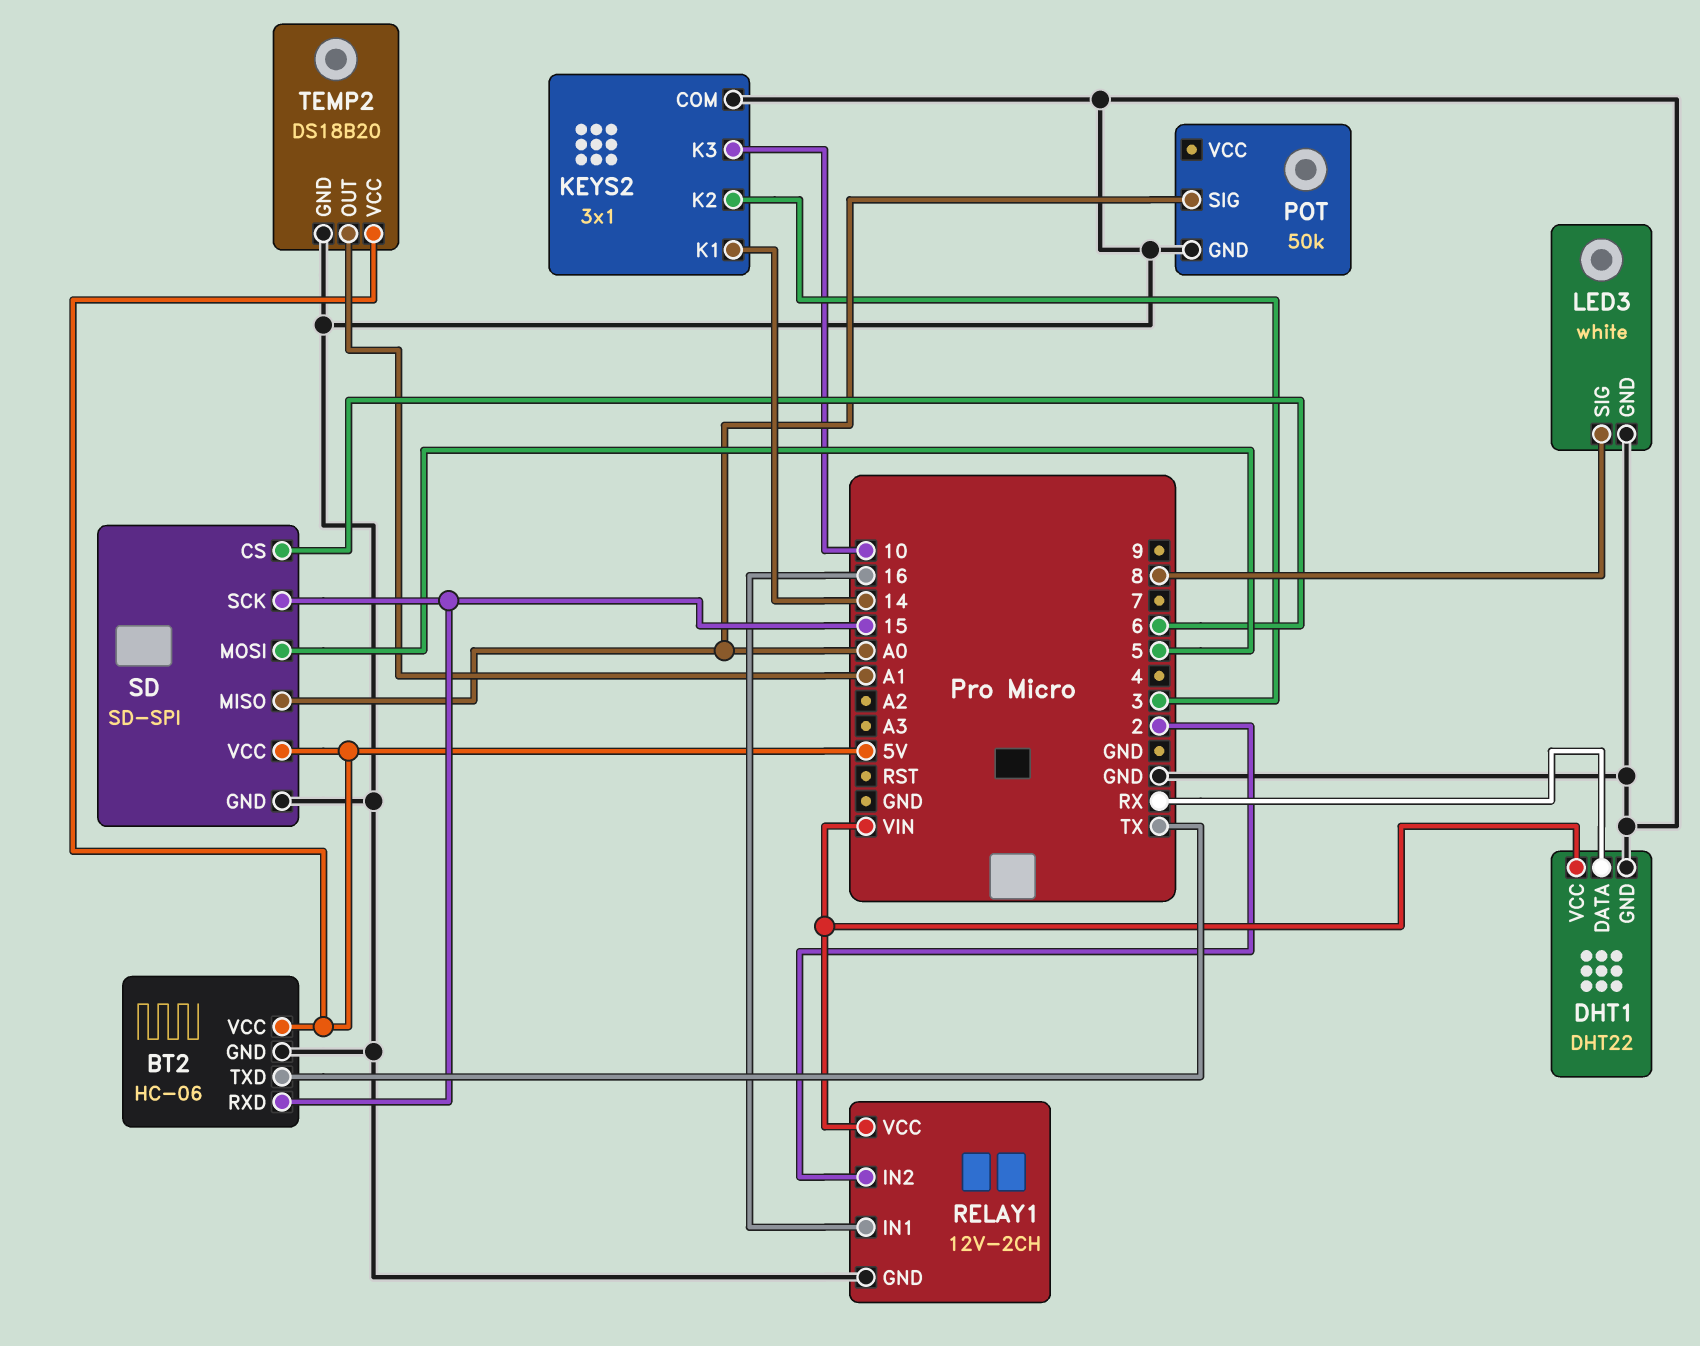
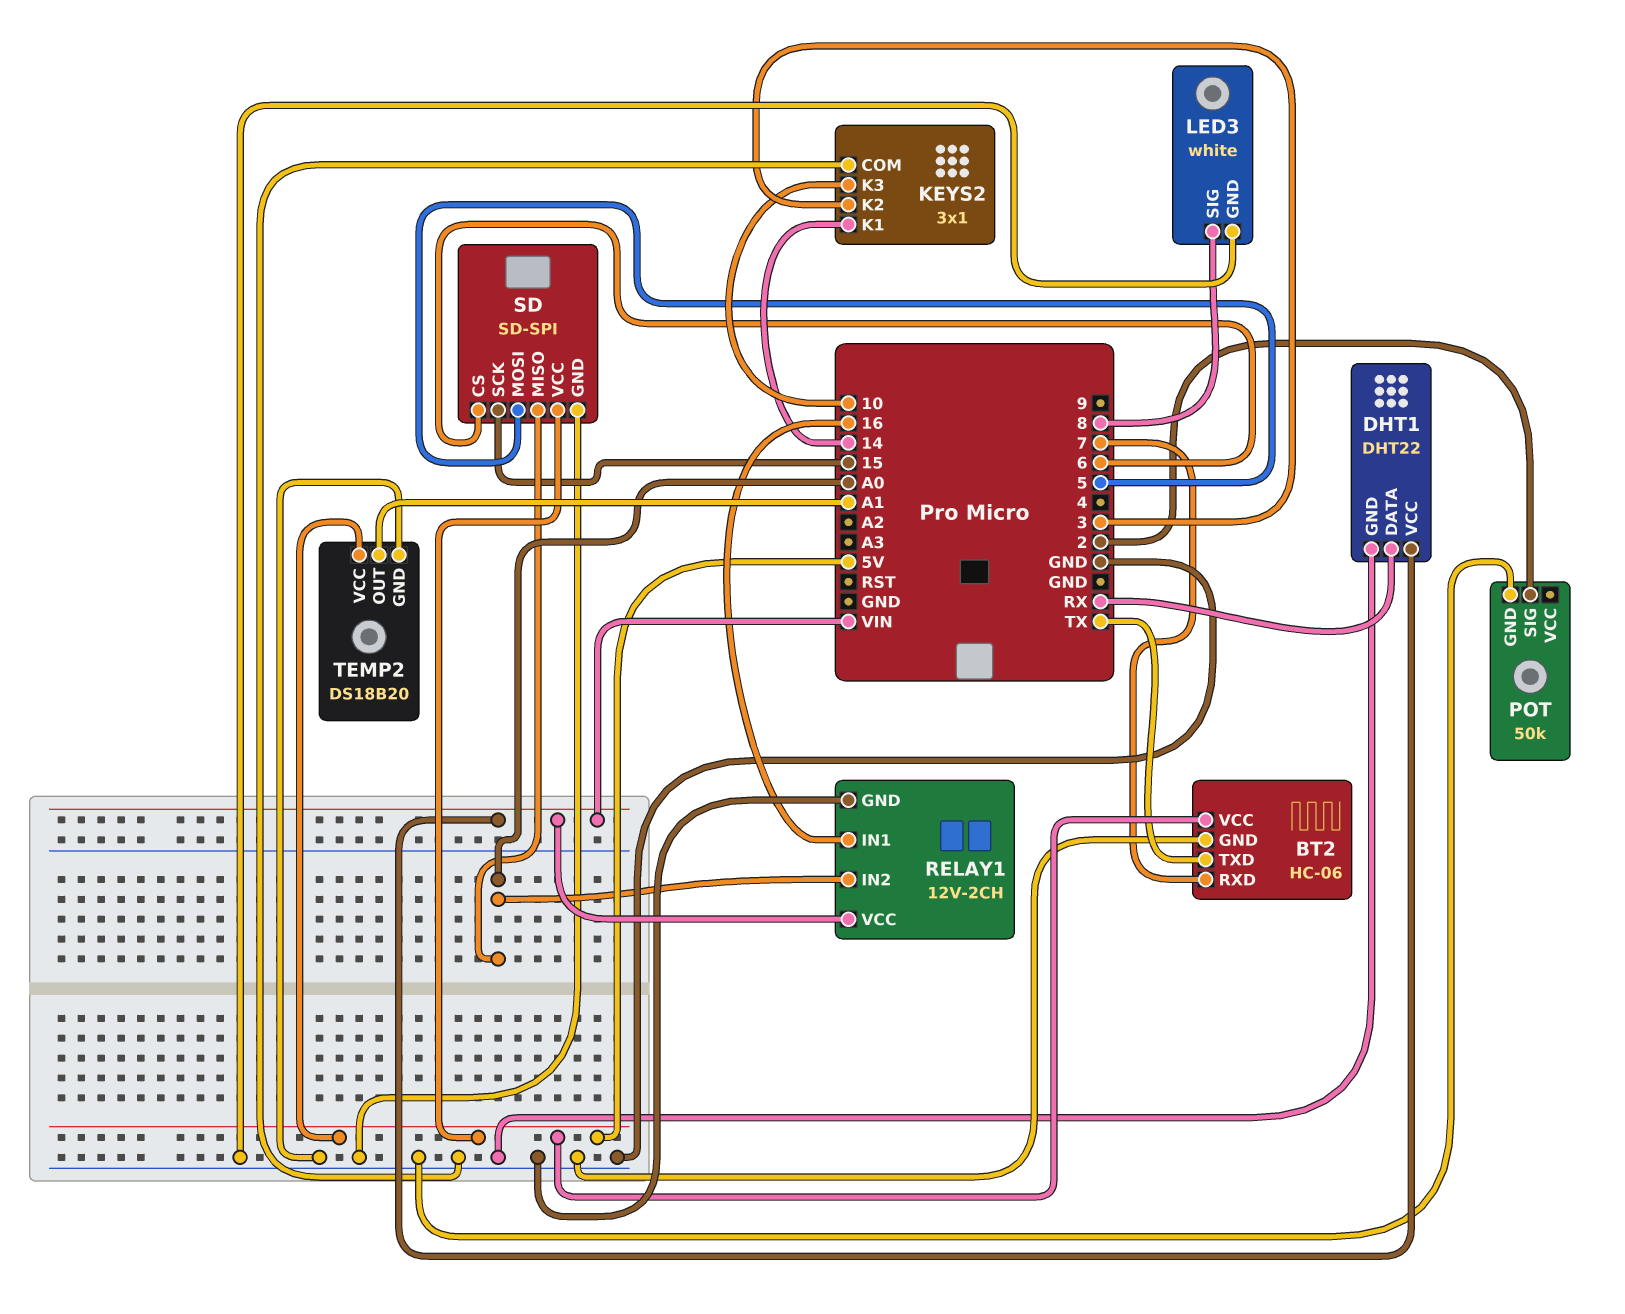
BT2 pin RXD: 15 -> 7
POT pin SIG: A0 -> 2
RELAY1 pin IN2: 2 -> A0

